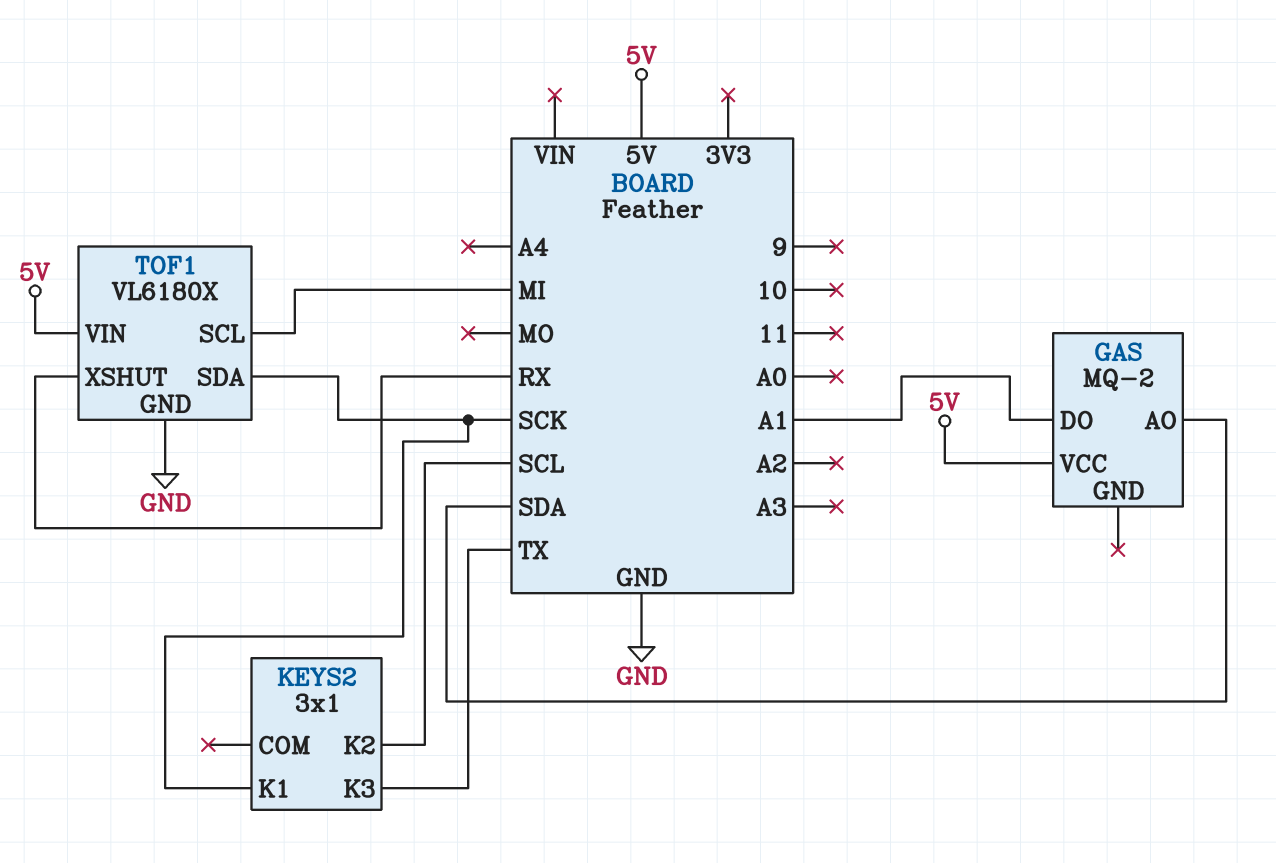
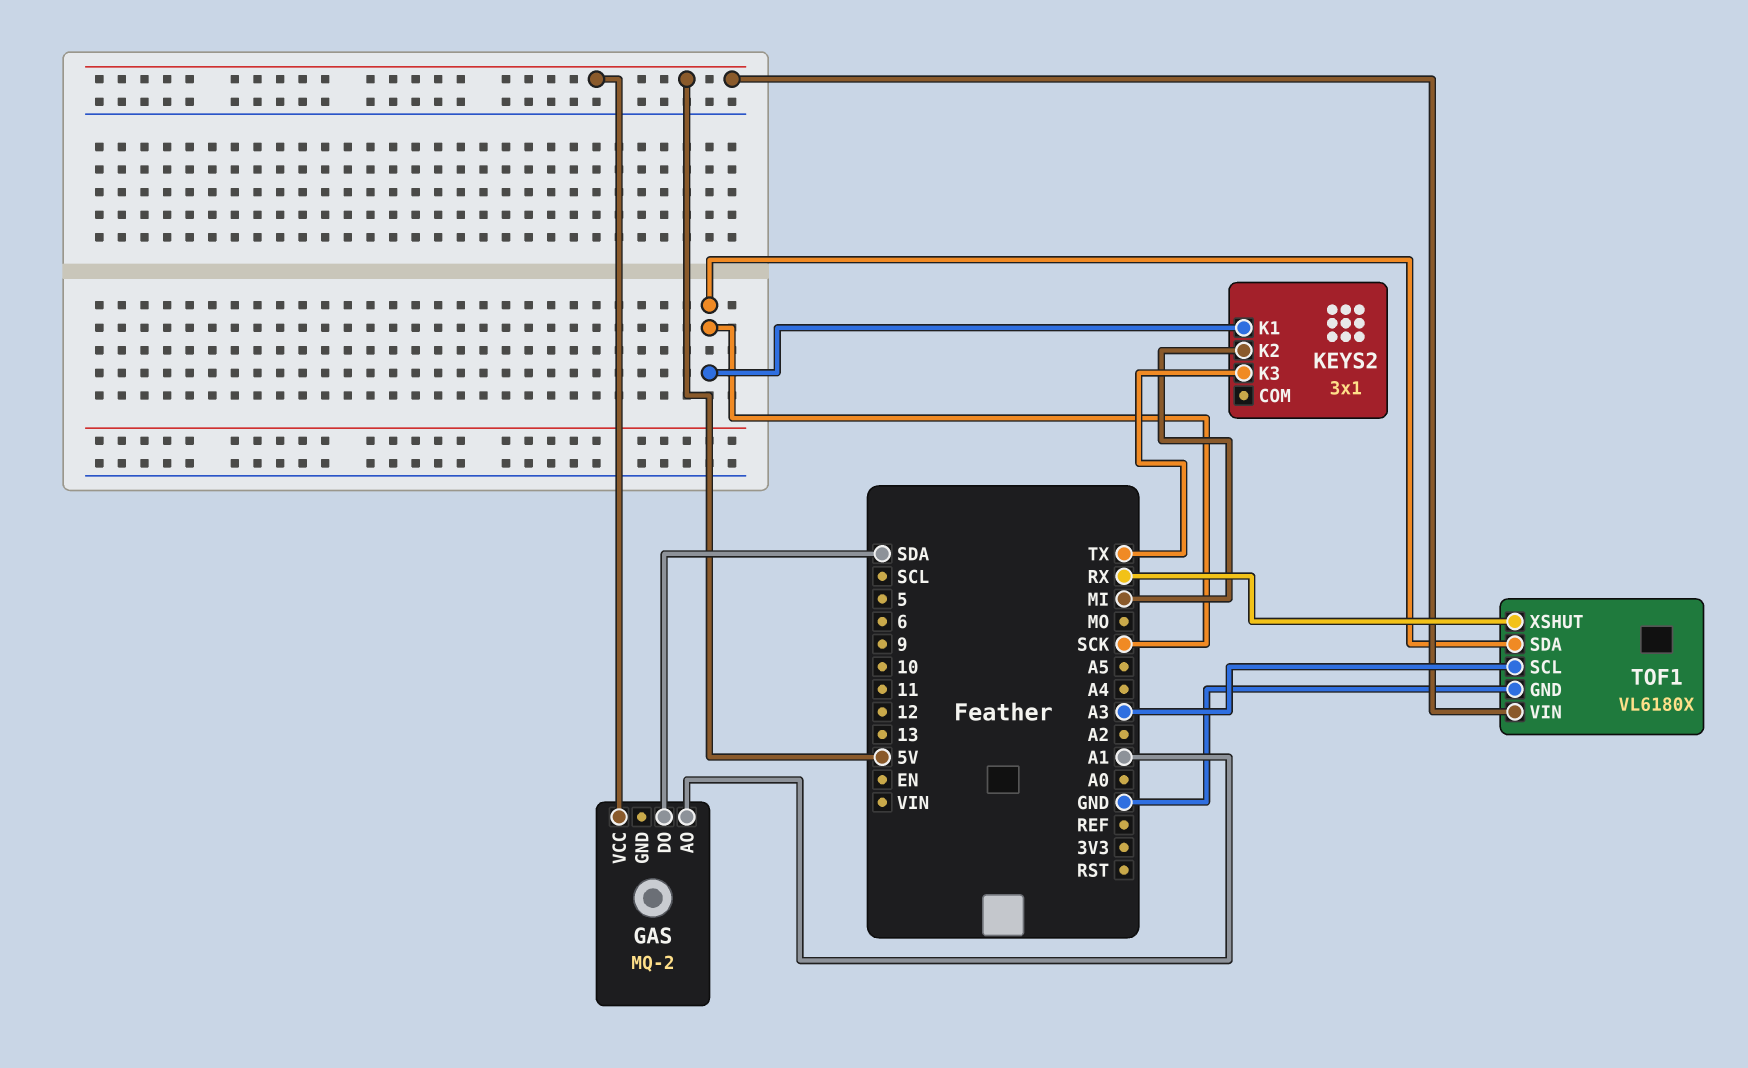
GAS pin AO: SDA -> A1
GAS pin DO: A1 -> SDA
KEYS2 pin K2: SCL -> MI
TOF1 pin SCL: MI -> A3

